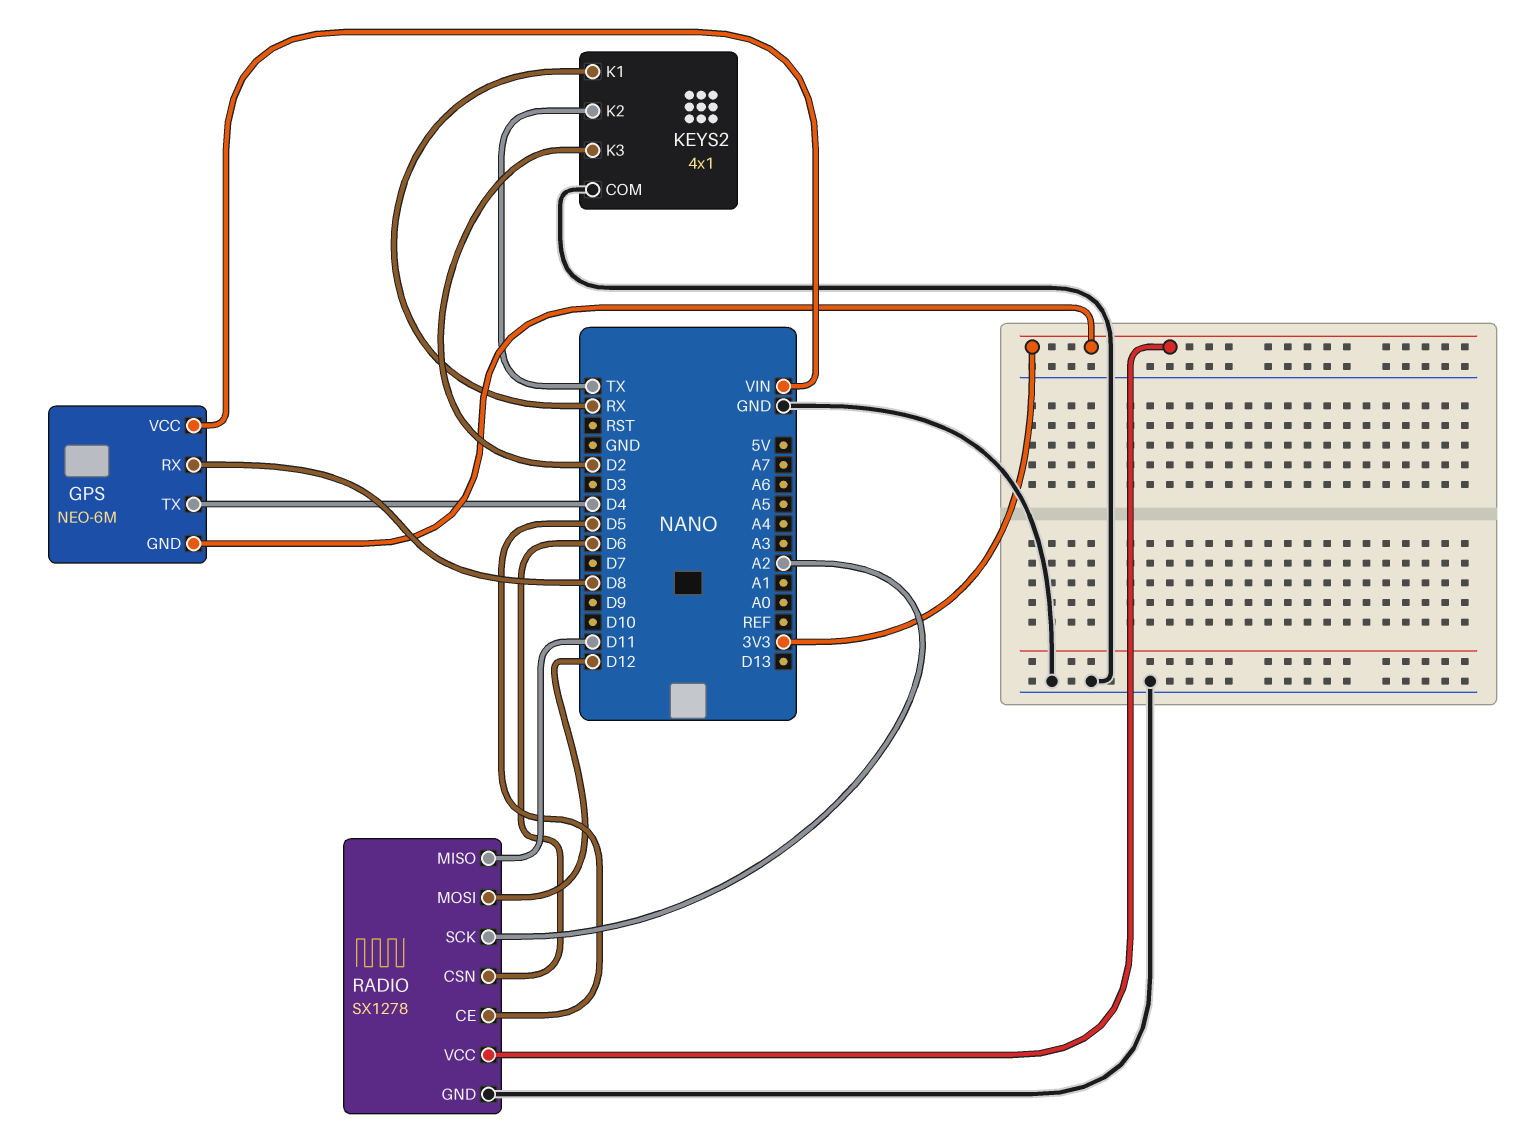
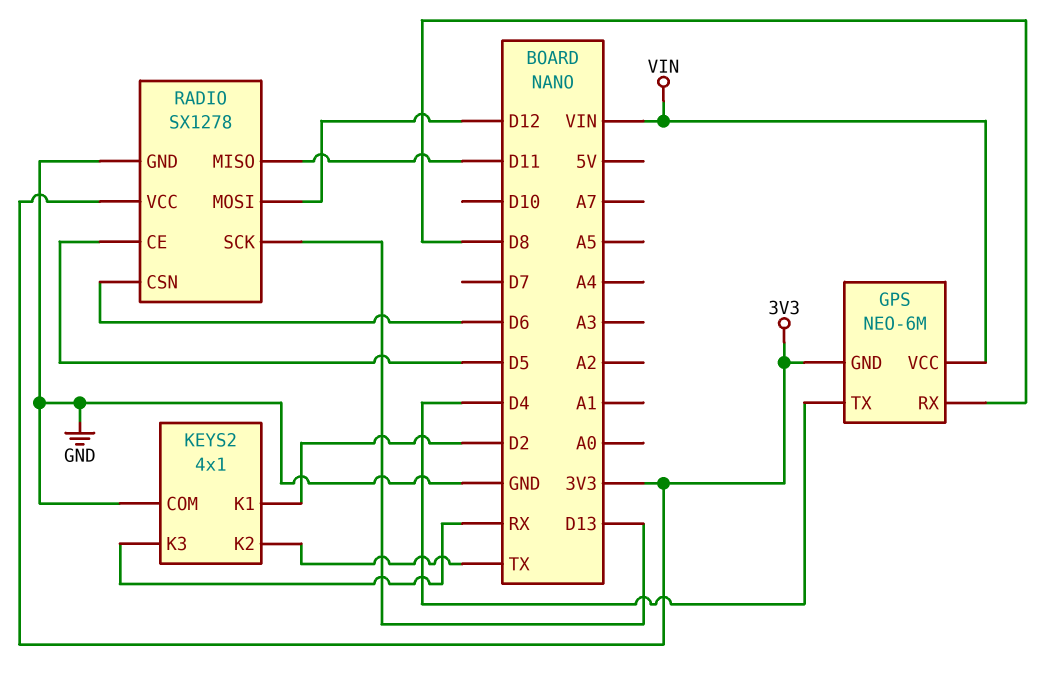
KEYS2 pin K1: RX -> D2
KEYS2 pin K3: D2 -> RX
RADIO pin SCK: A2 -> D13

